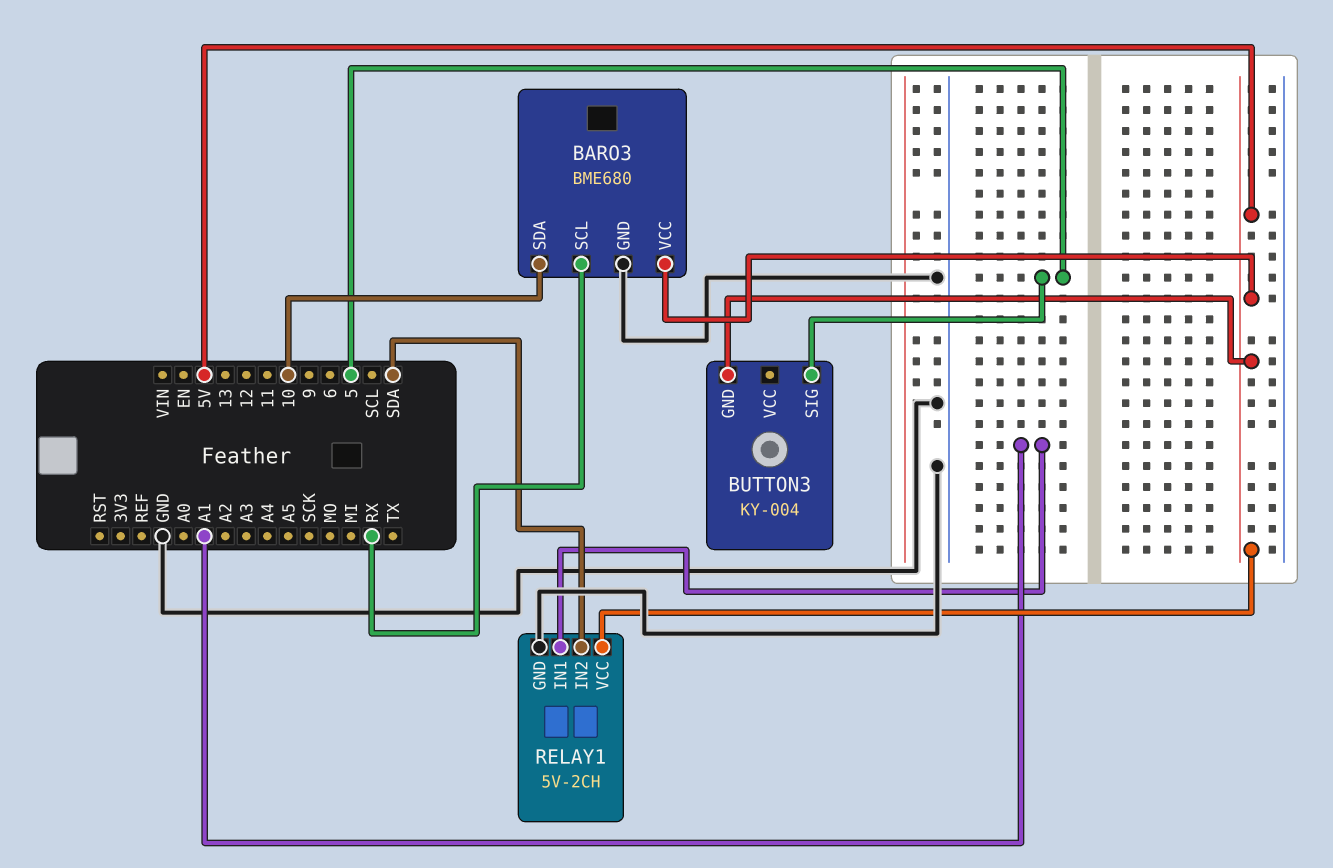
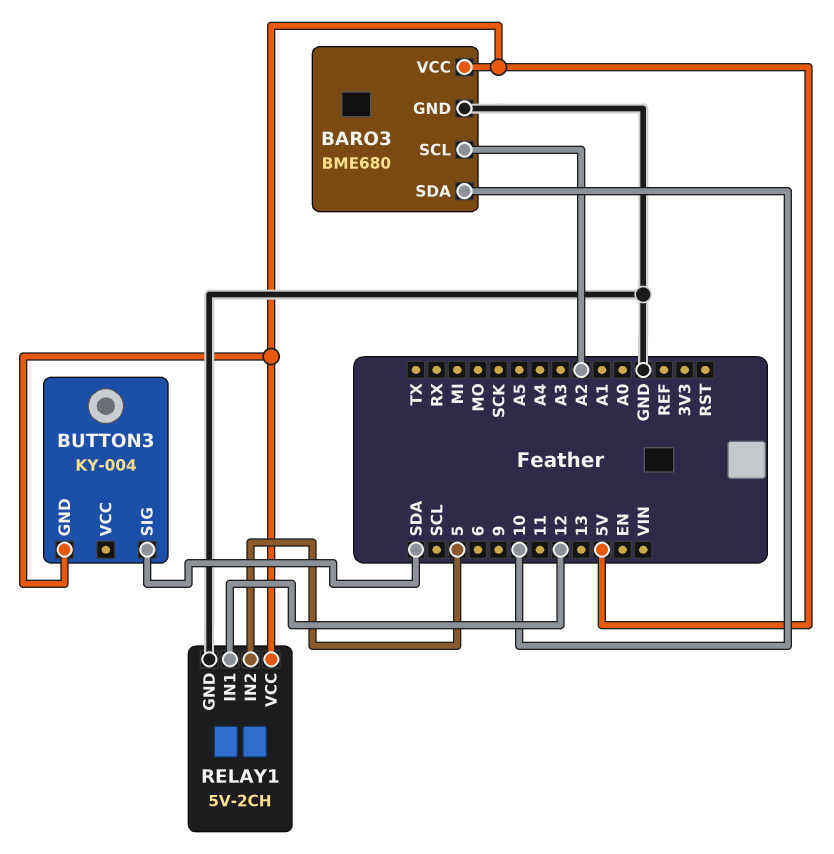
BARO3 pin SCL: RX -> A2
BUTTON3 pin SIG: 5 -> SDA
RELAY1 pin IN1: A1 -> 12
RELAY1 pin IN2: SDA -> 5

